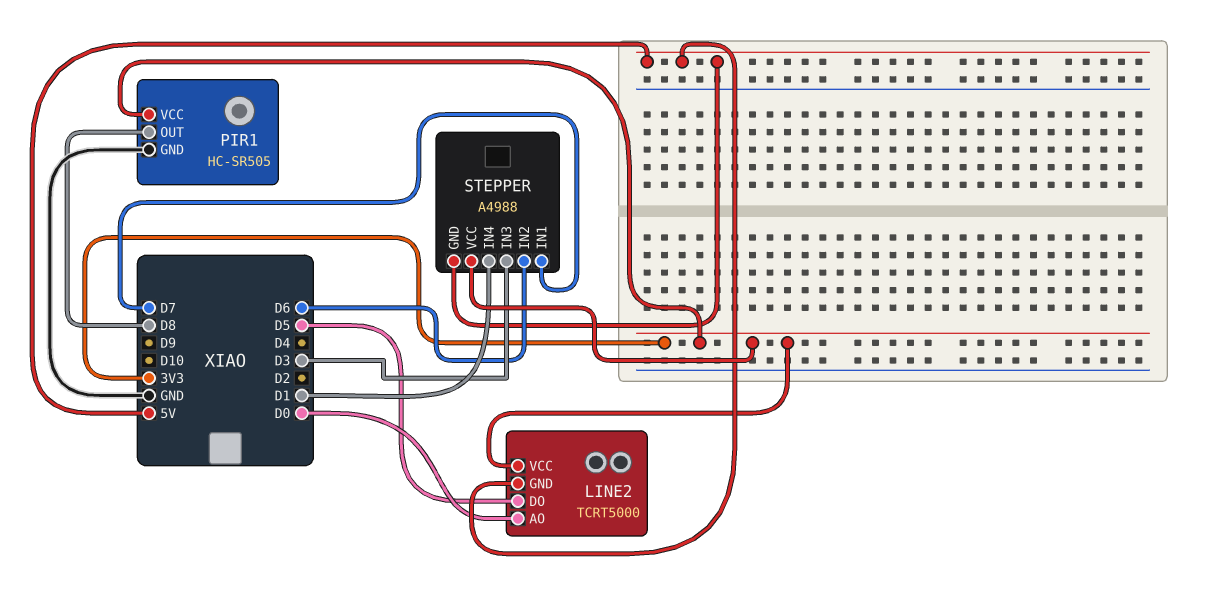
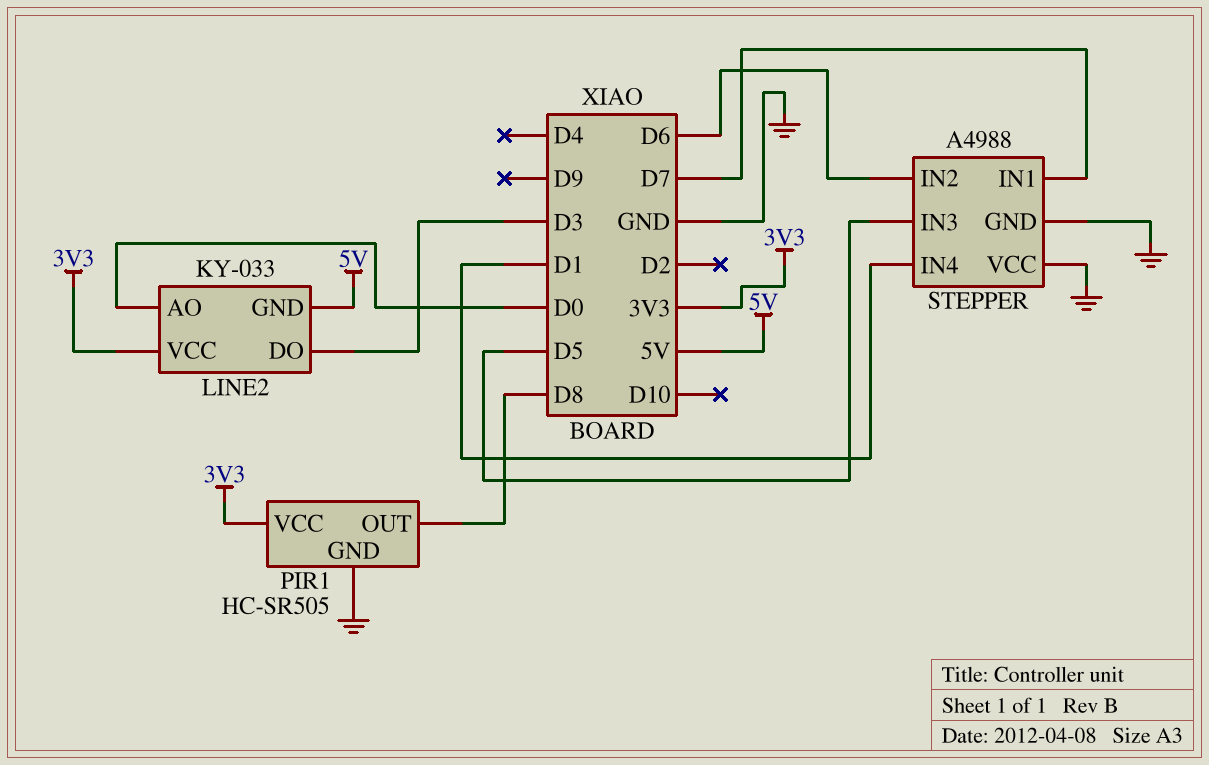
LINE2: TCRT5000 -> KY-033
LINE2 pin DO: D5 -> D3
STEPPER pin GND: 5V -> GND
STEPPER pin IN3: D3 -> D5
STEPPER pin VCC: 3V3 -> GND

